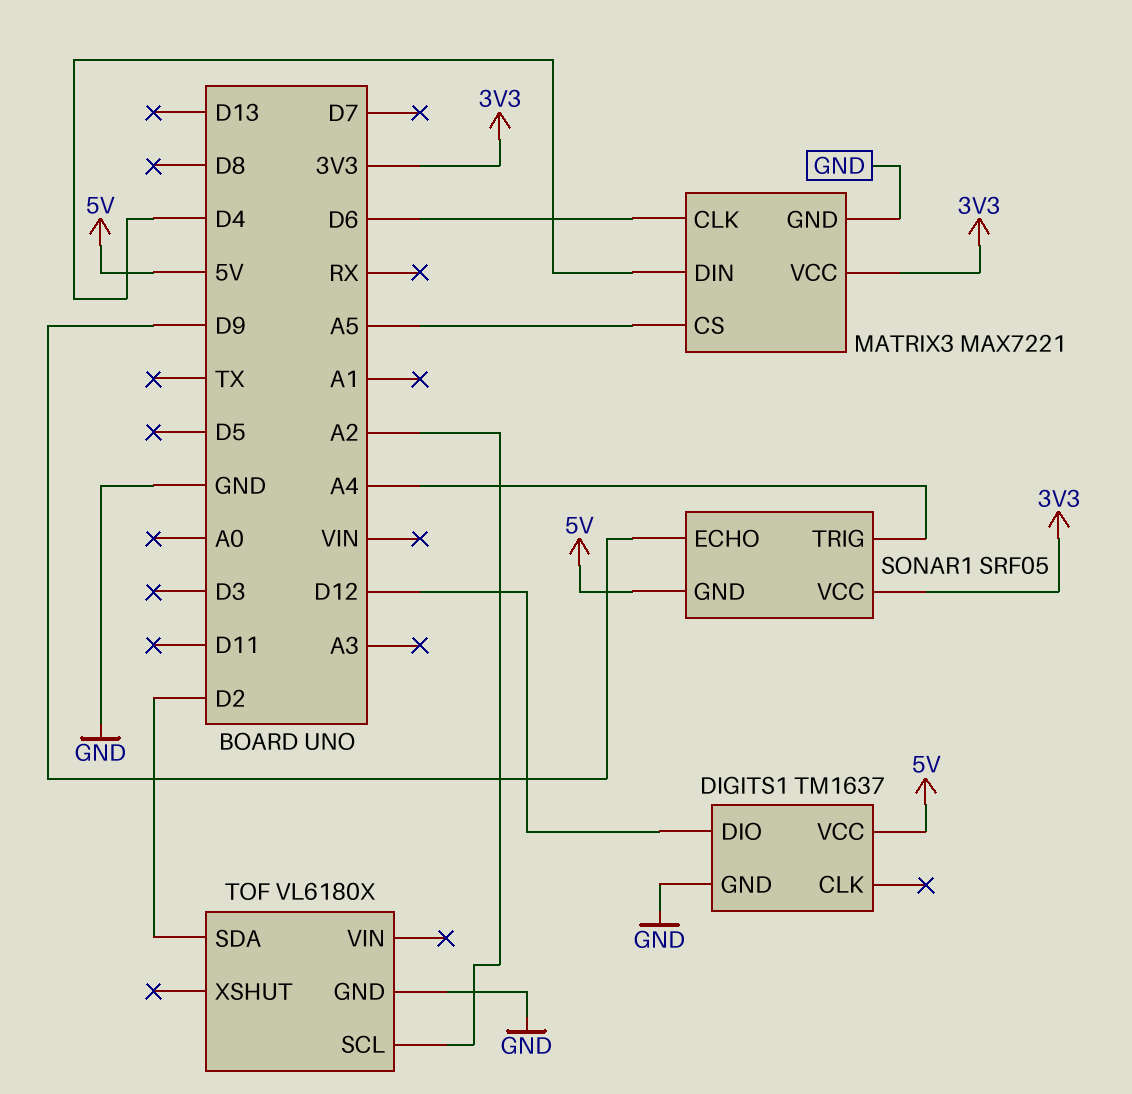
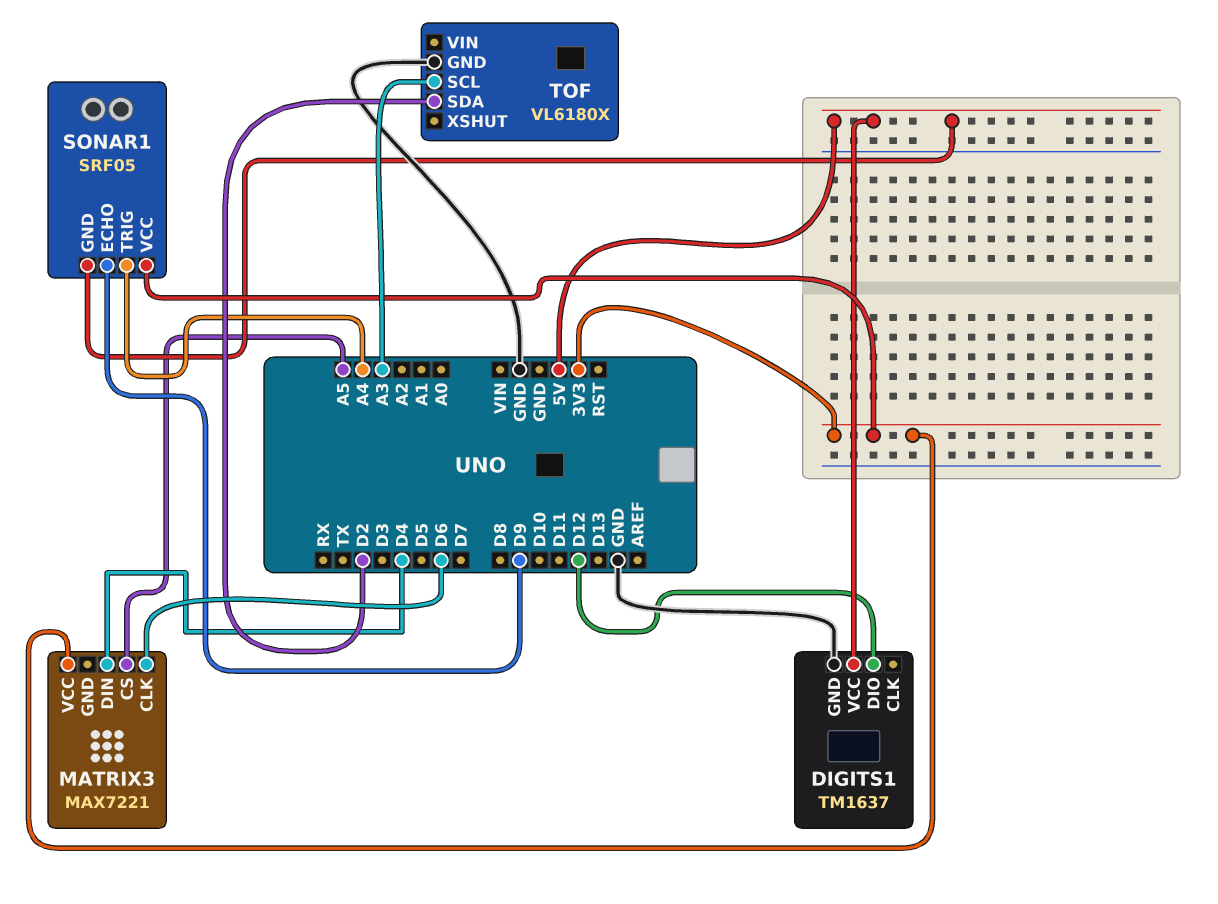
MATRIX3 pin GND: GND -> none
TOF pin SCL: A2 -> A3

